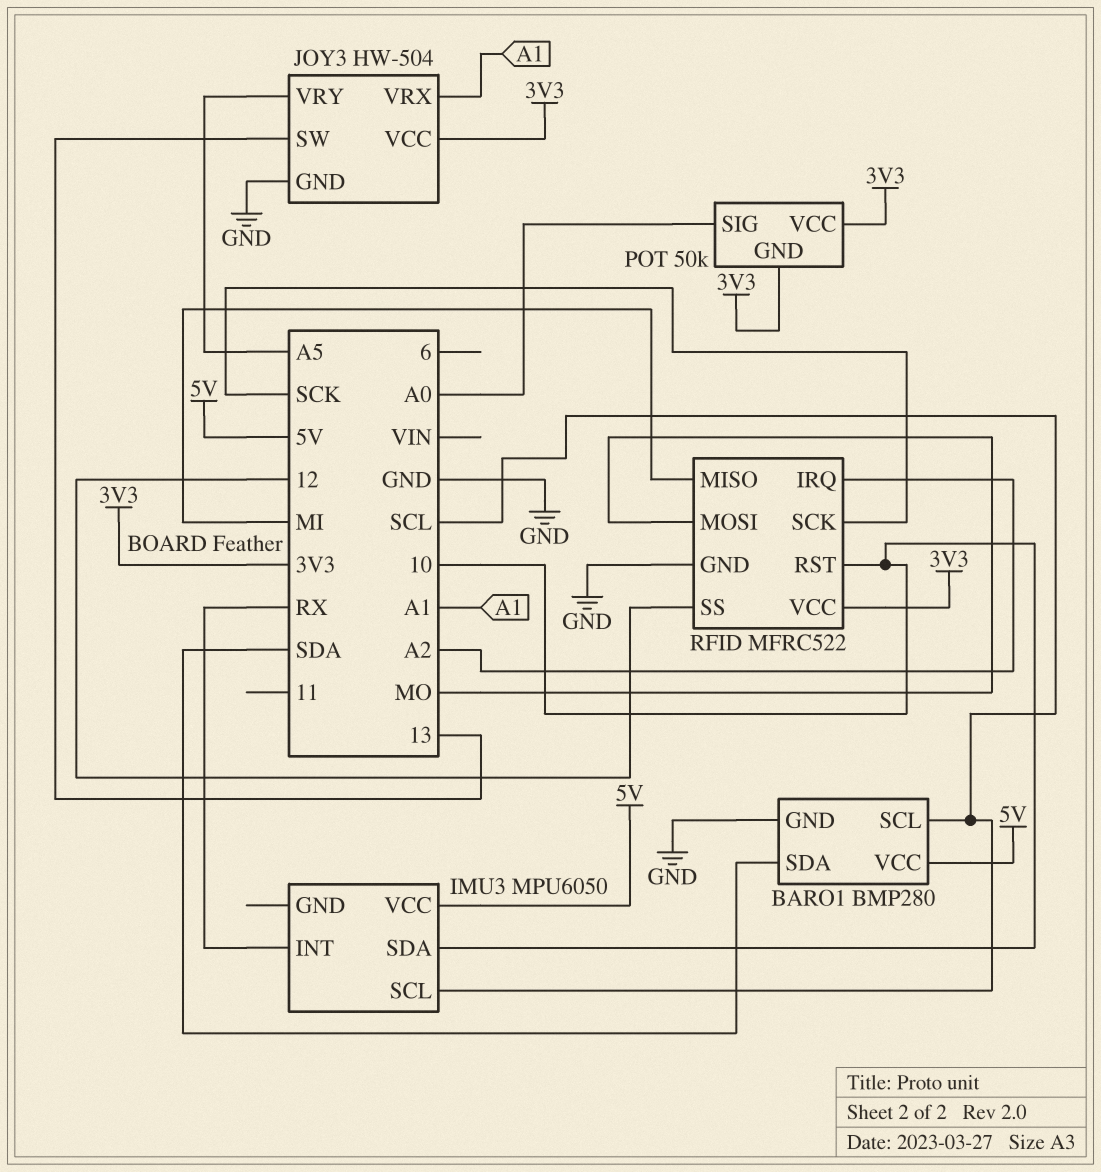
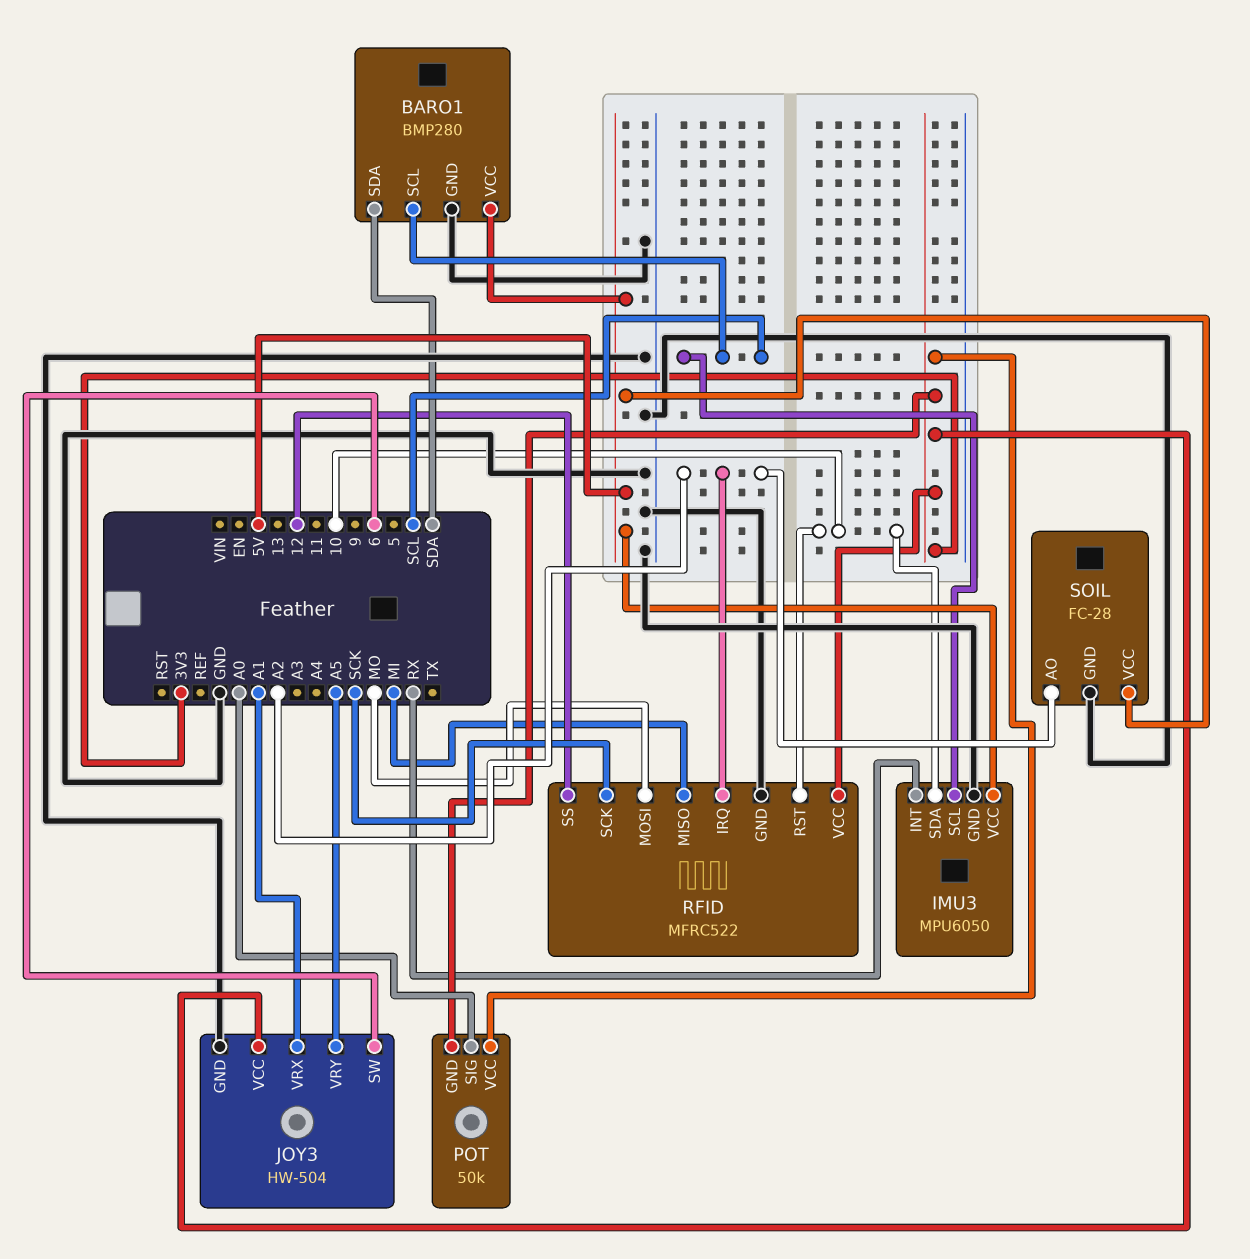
IMU3 pin GND: none -> GND
JOY3 pin SW: 13 -> 6
SOIL: none -> FC-28
SOIL pin AO: none -> A2
SOIL pin GND: none -> GND
SOIL pin VCC: none -> 5V

